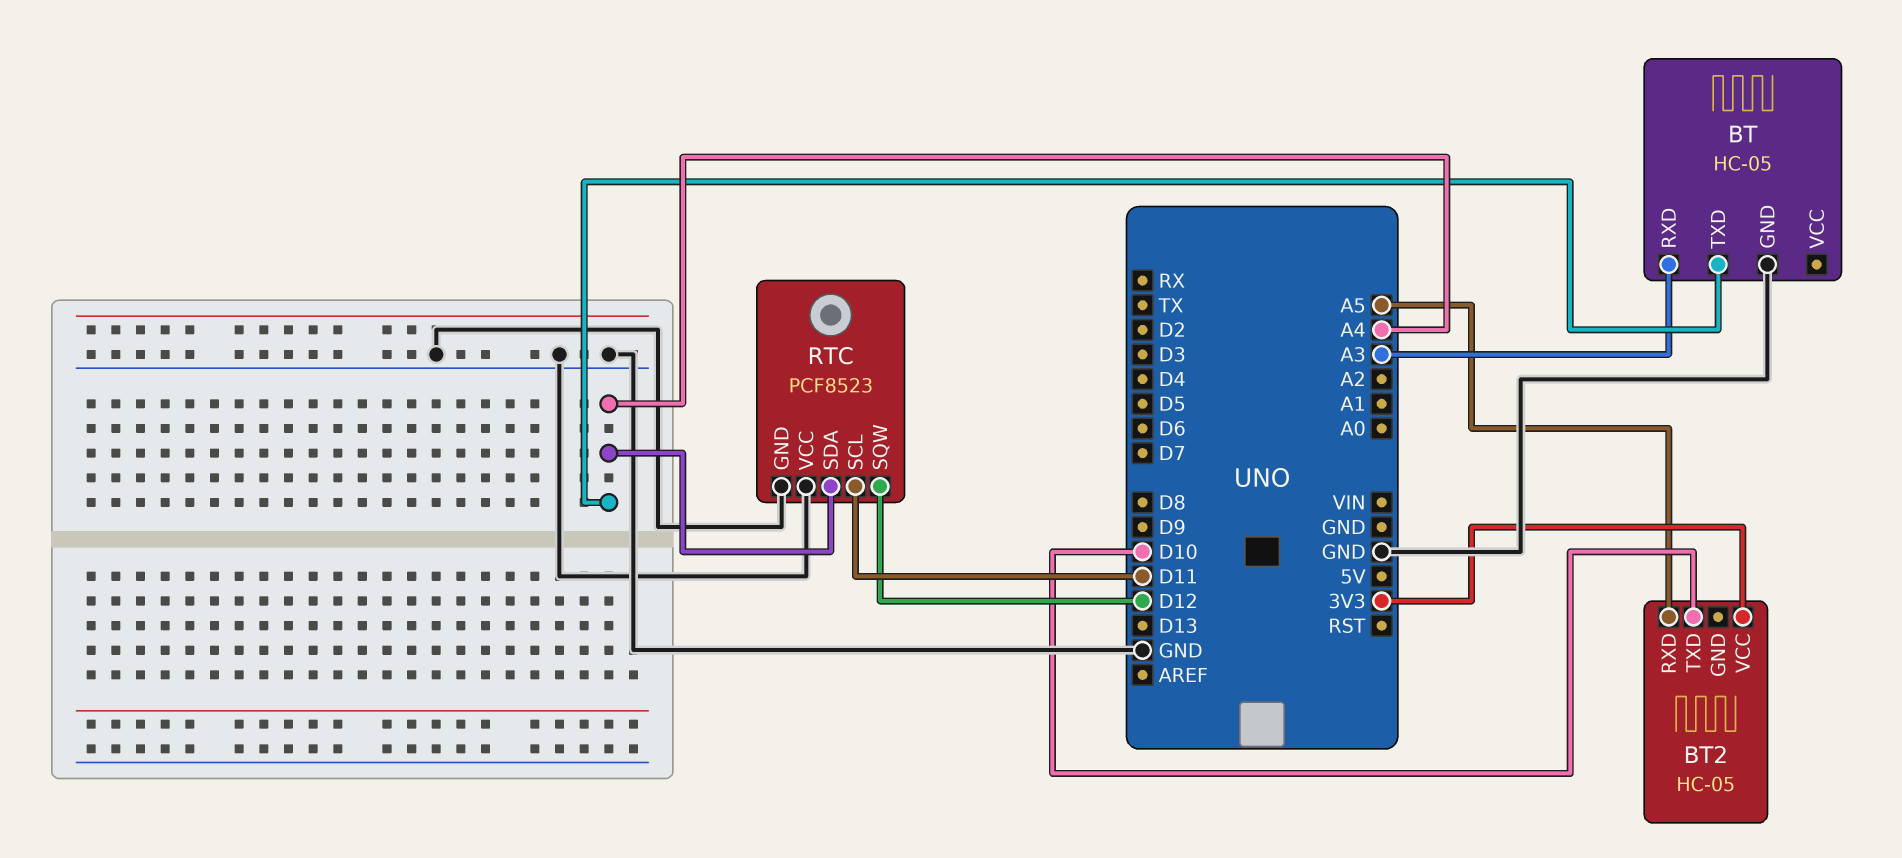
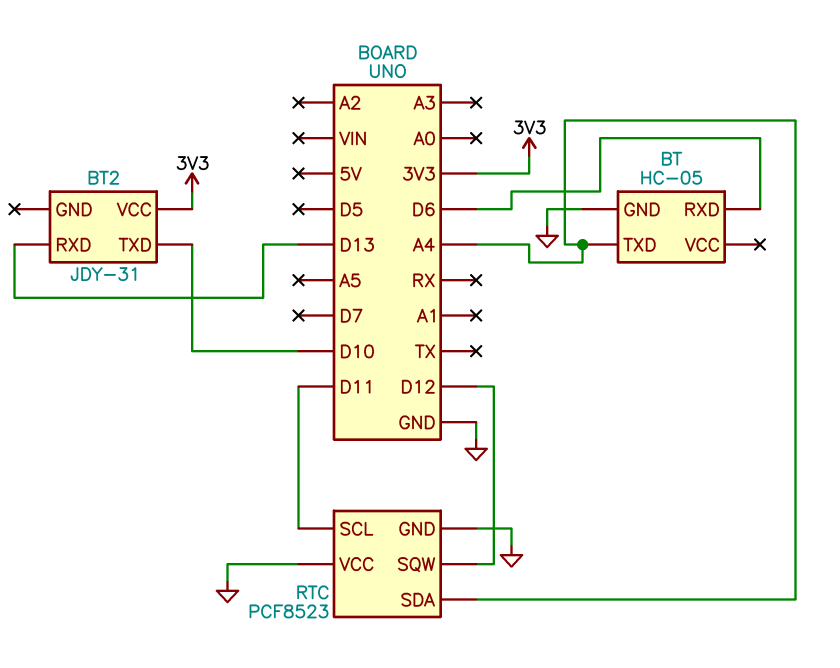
BT pin RXD: A3 -> D6
BT2: HC-05 -> JDY-31
BT2 pin RXD: A5 -> D13

